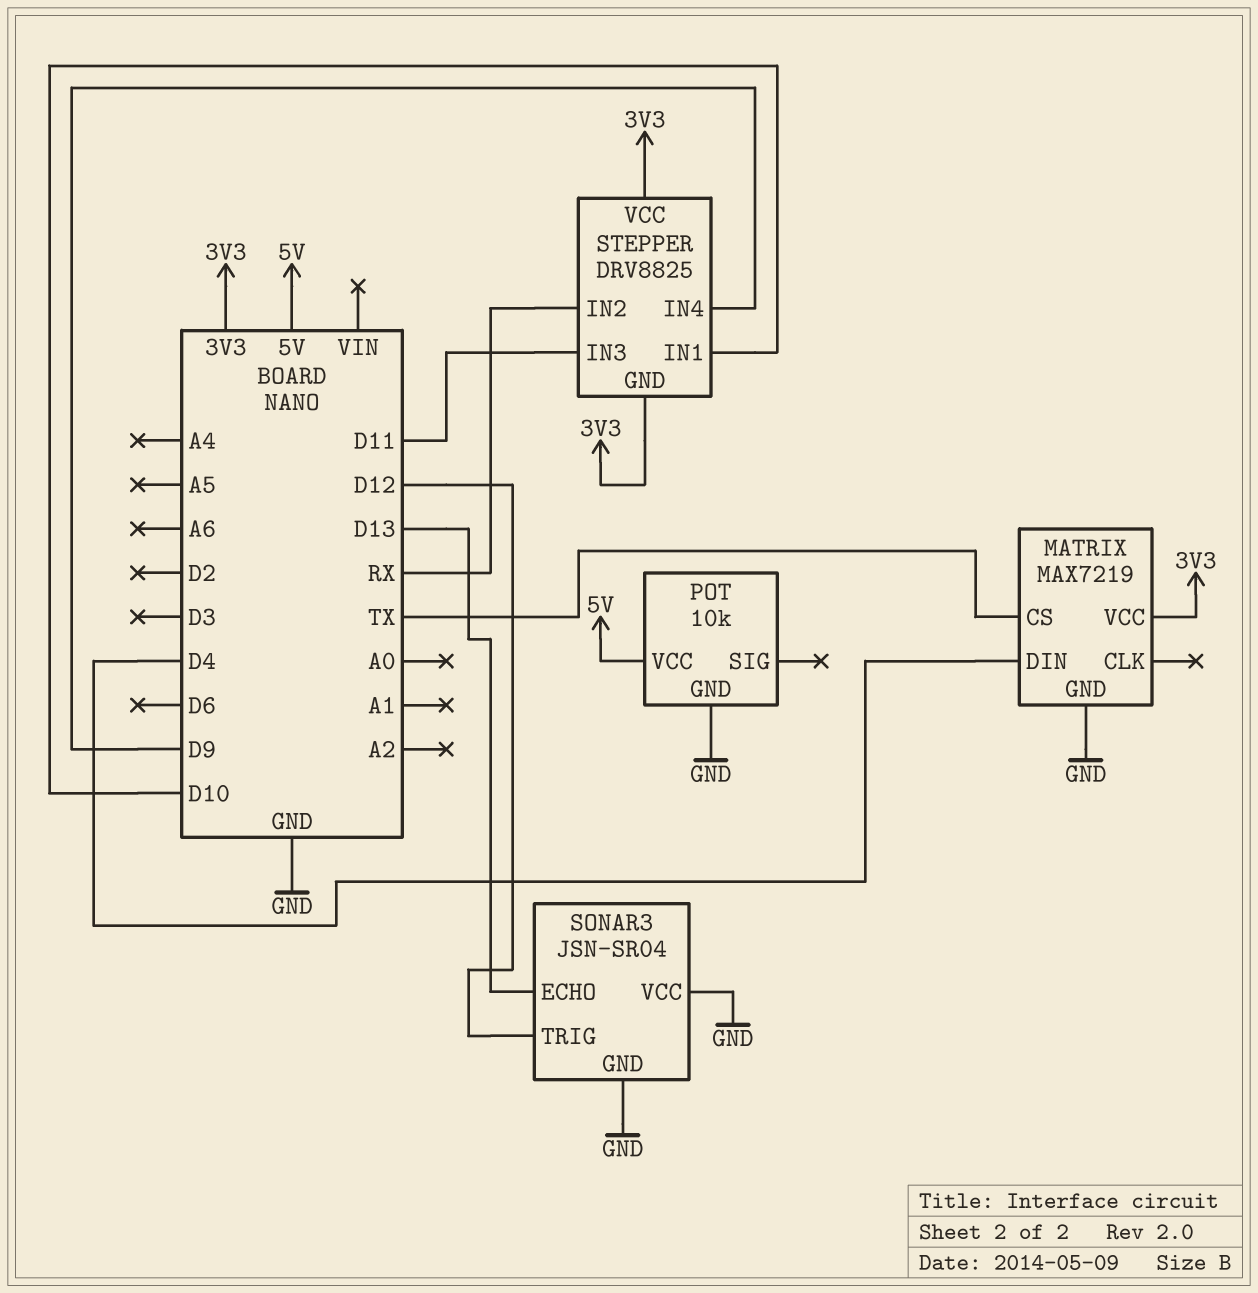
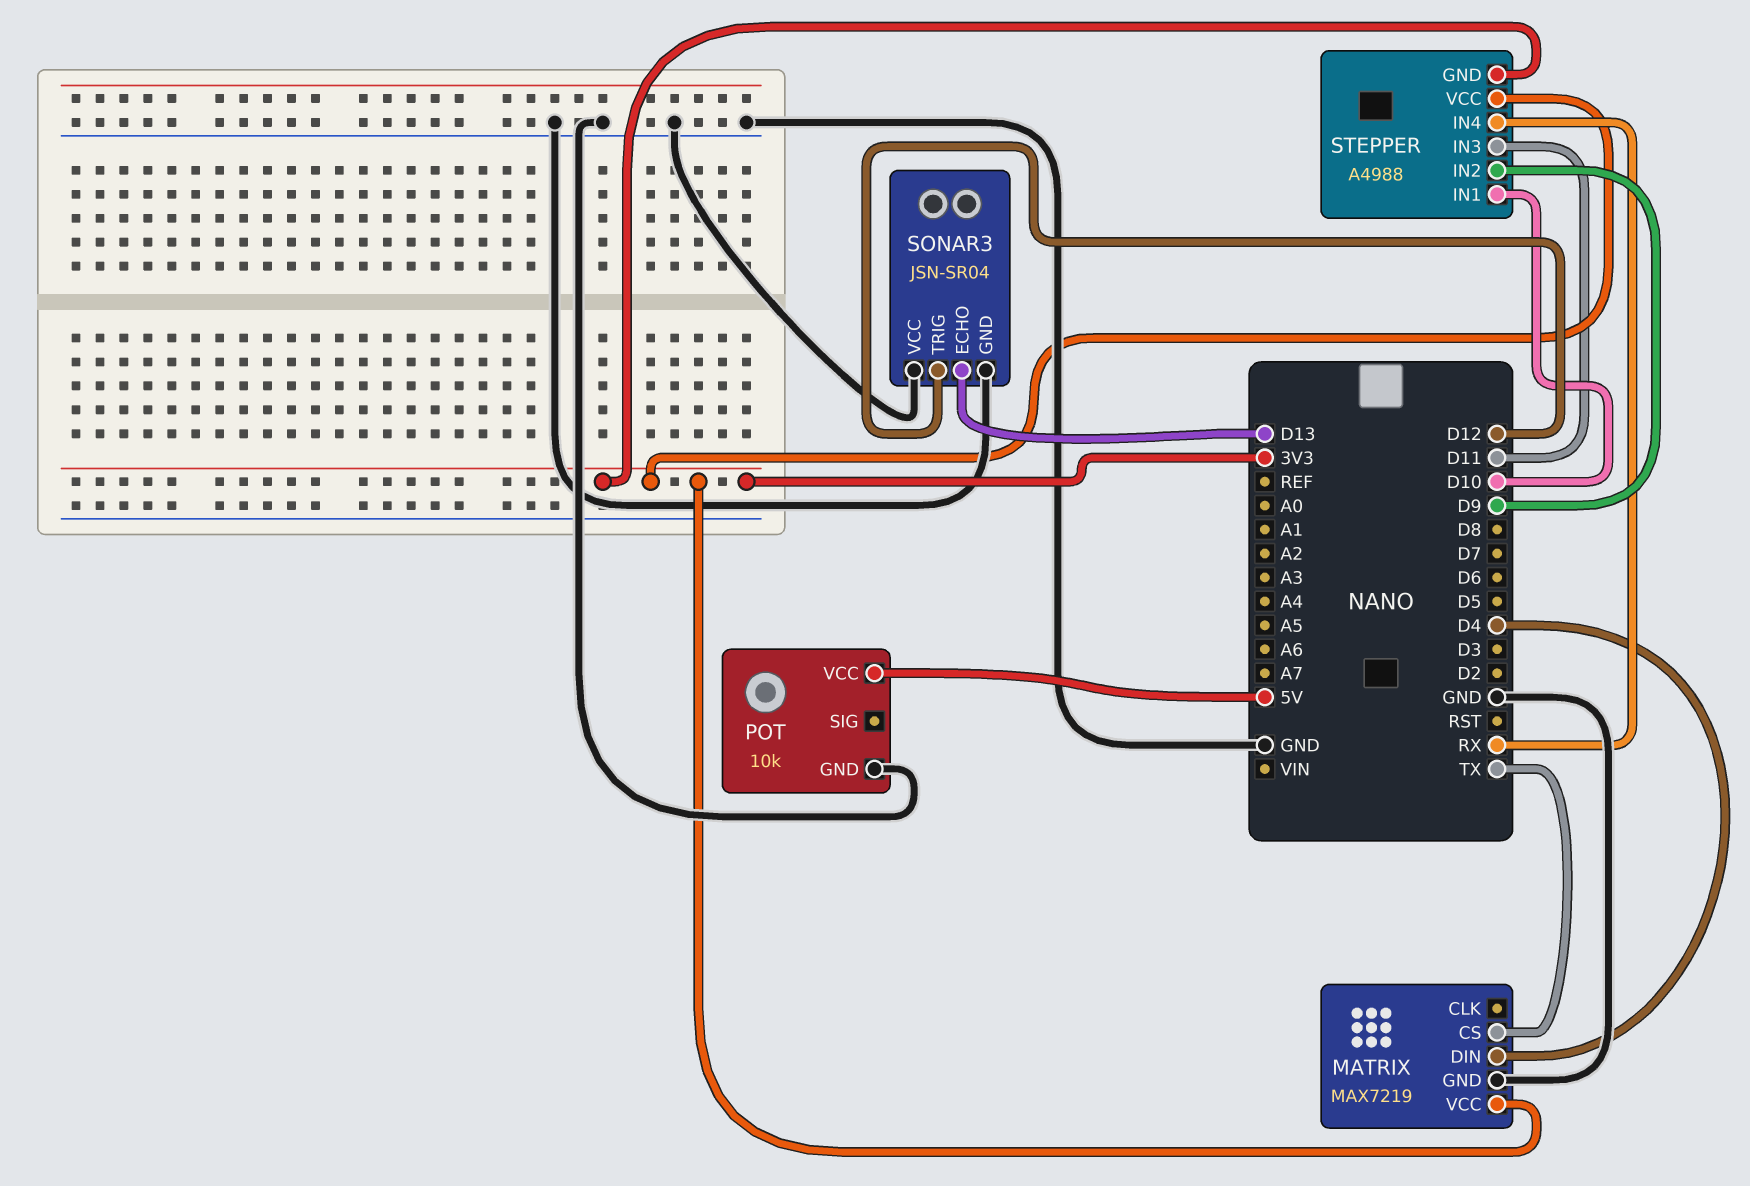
STEPPER: DRV8825 -> A4988
STEPPER pin IN2: RX -> D9
STEPPER pin IN4: D9 -> RX

